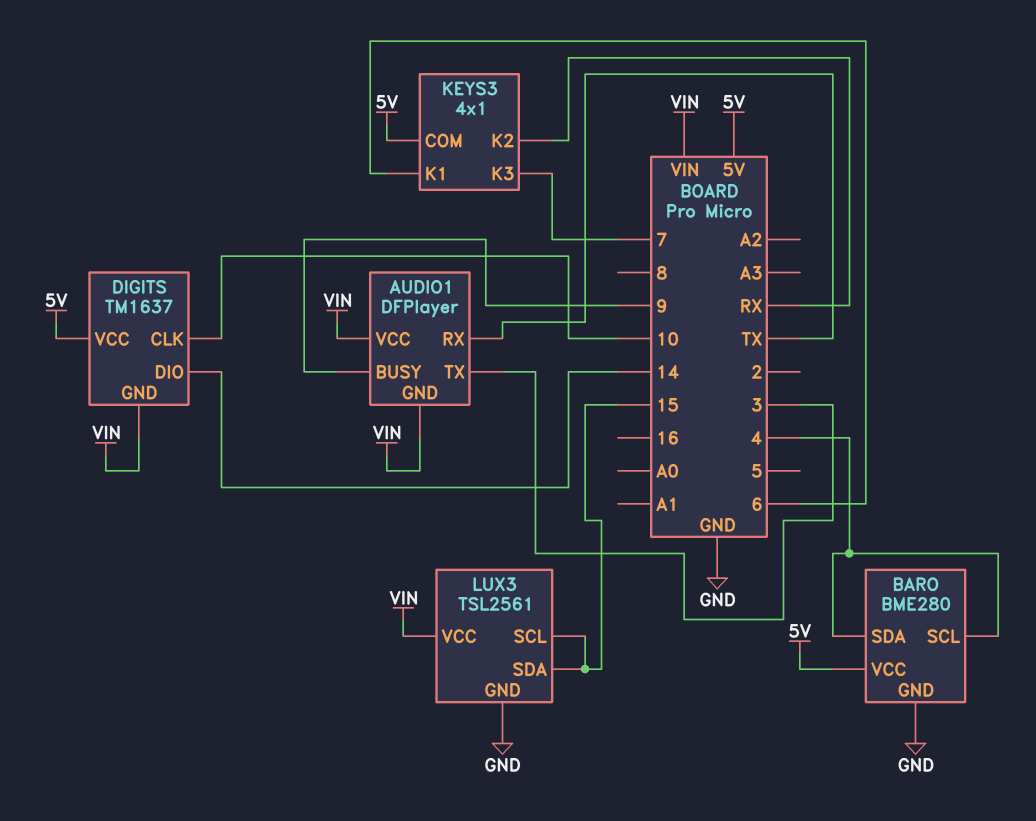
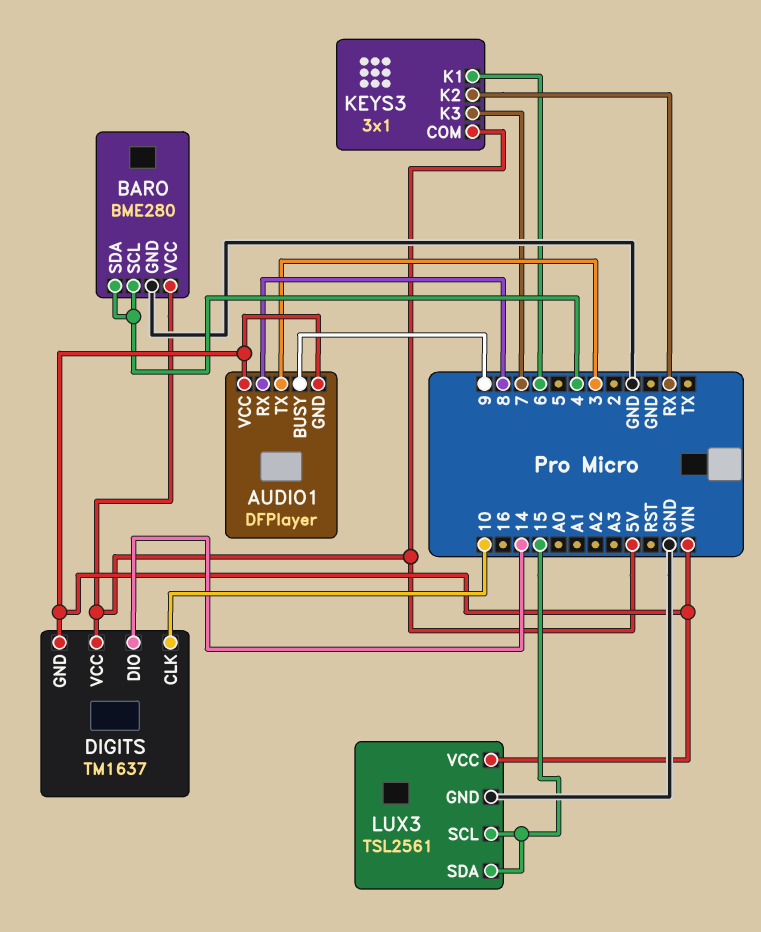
AUDIO1 pin RX: TX -> 8
KEYS3: 4x1 -> 3x1

